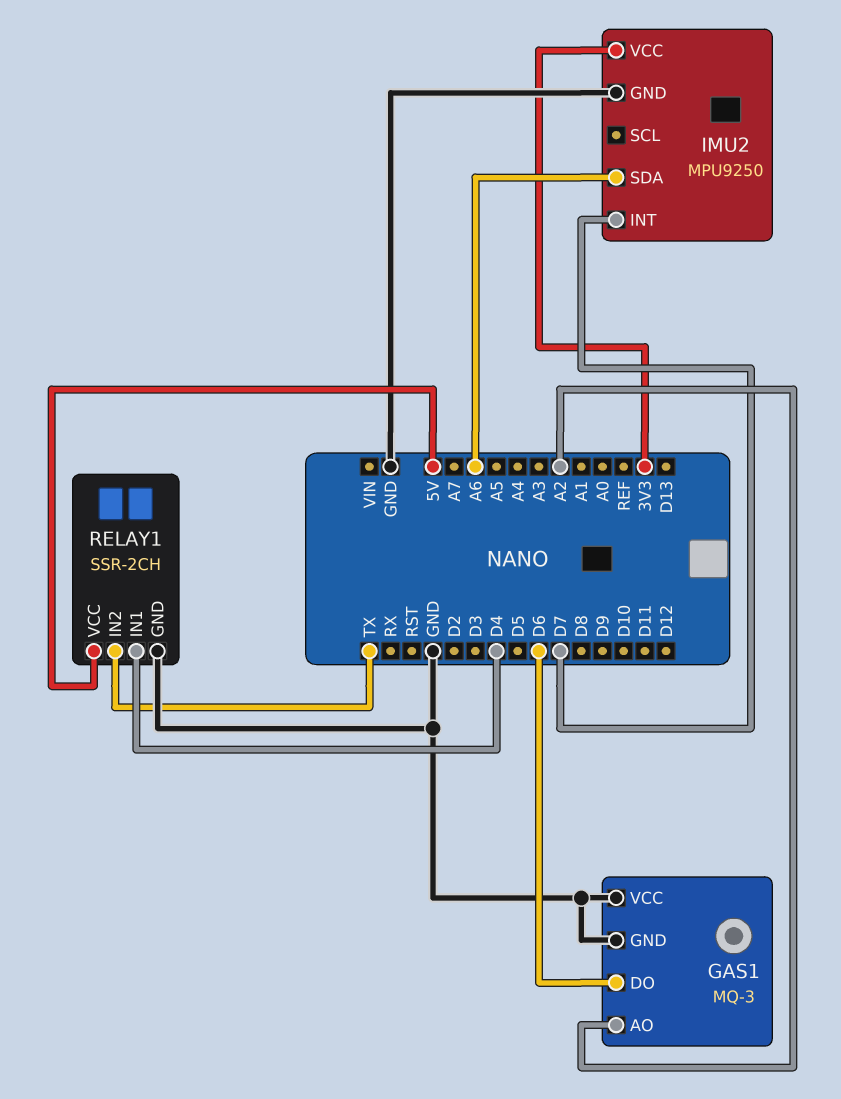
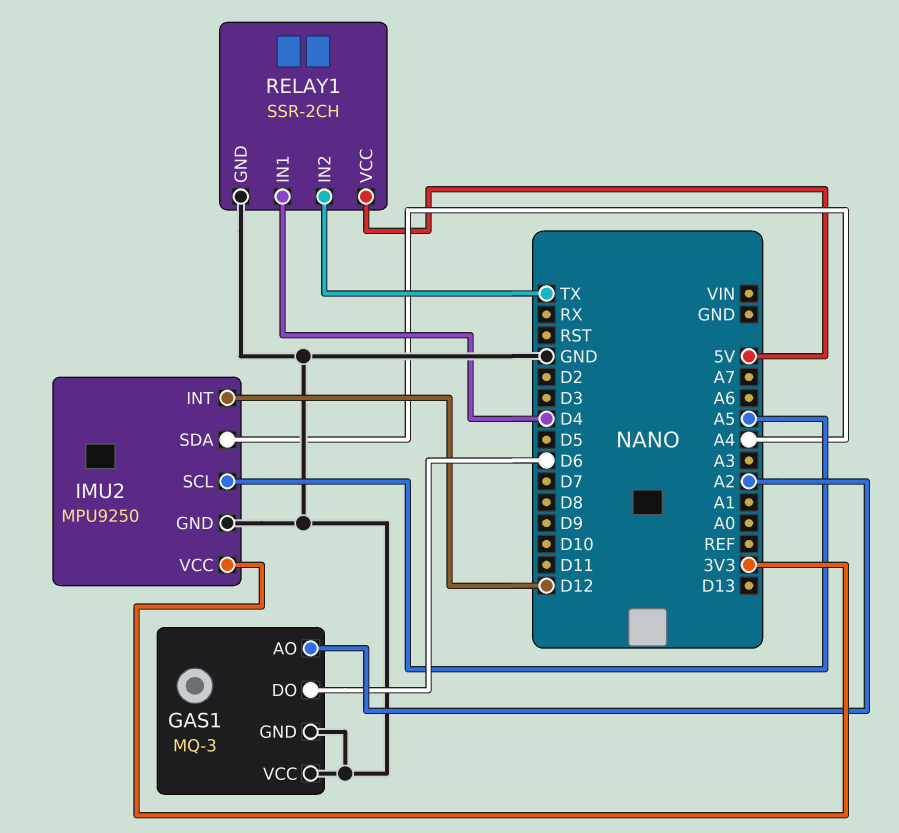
IMU2 pin INT: D7 -> D12
IMU2 pin SCL: none -> A5
IMU2 pin SDA: A6 -> A4

